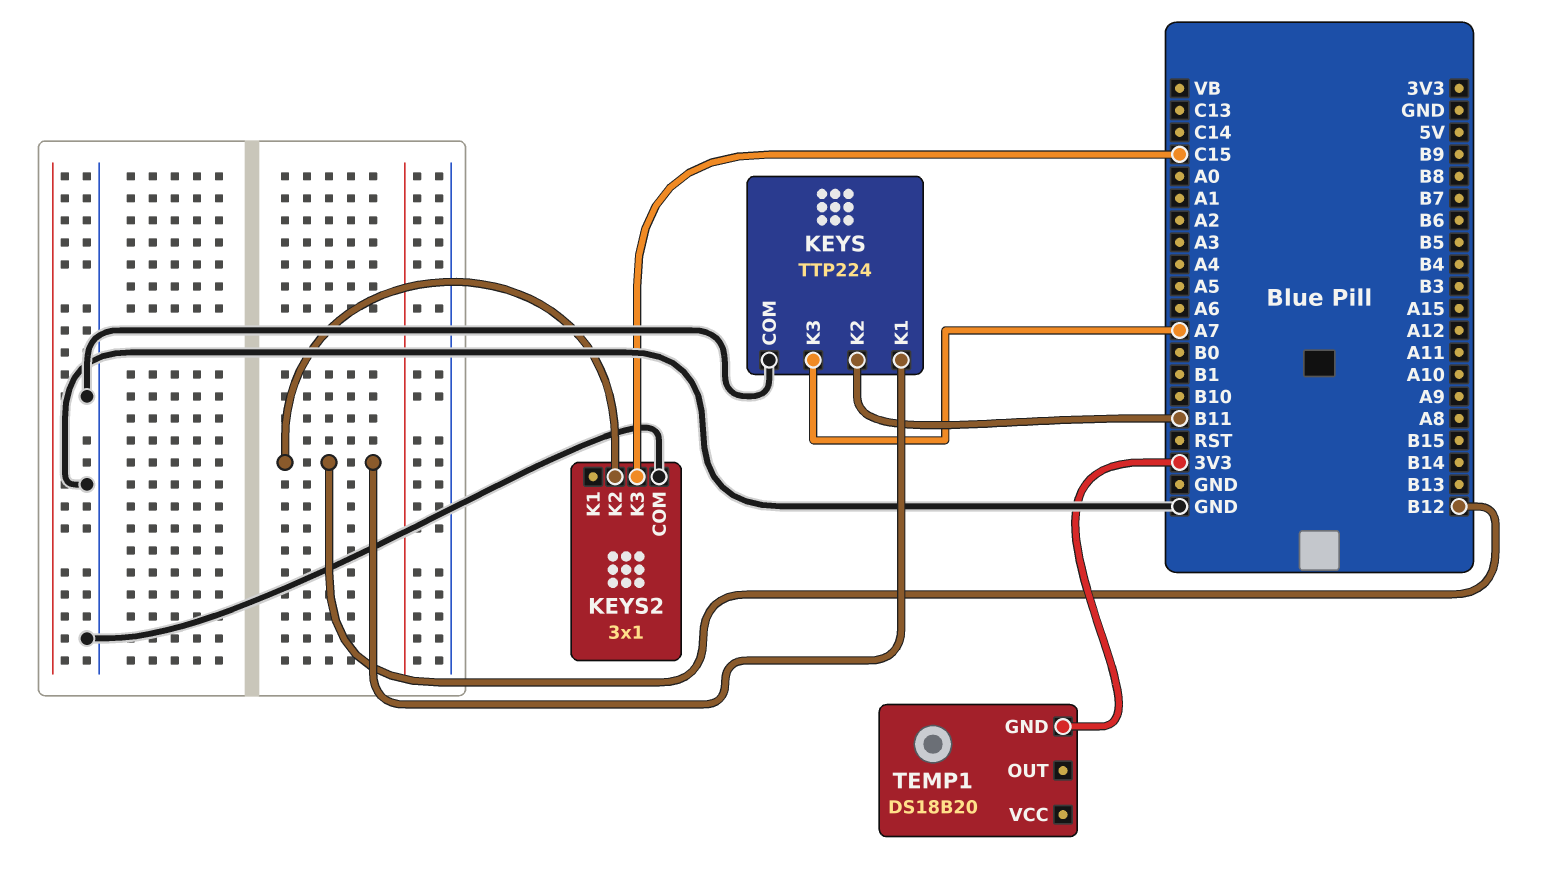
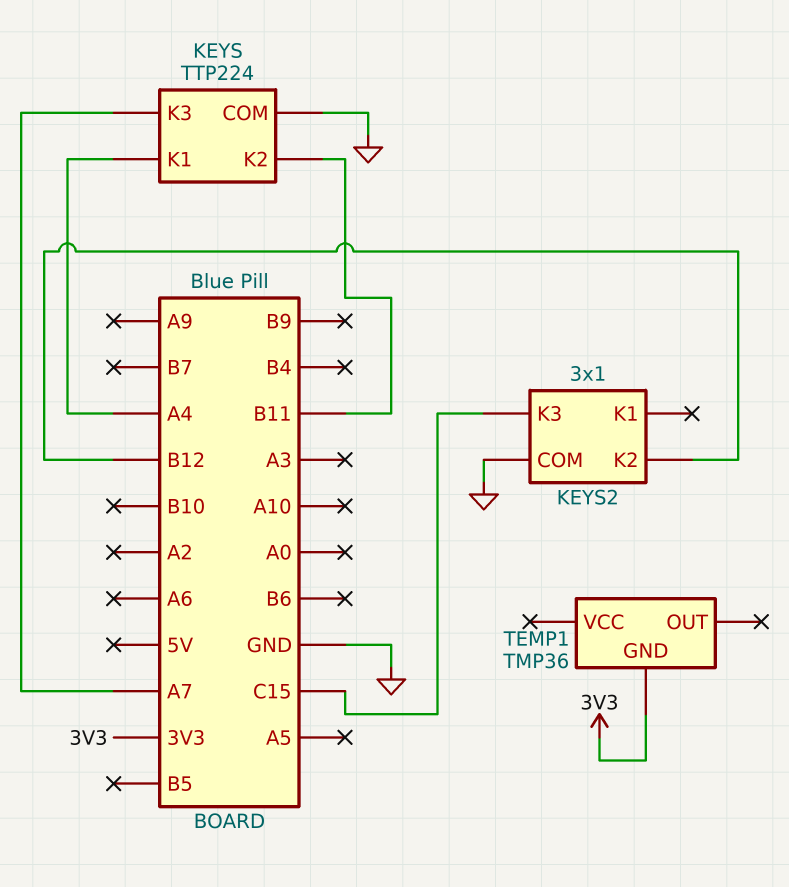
KEYS pin K1: B12 -> A4
TEMP1: DS18B20 -> TMP36

